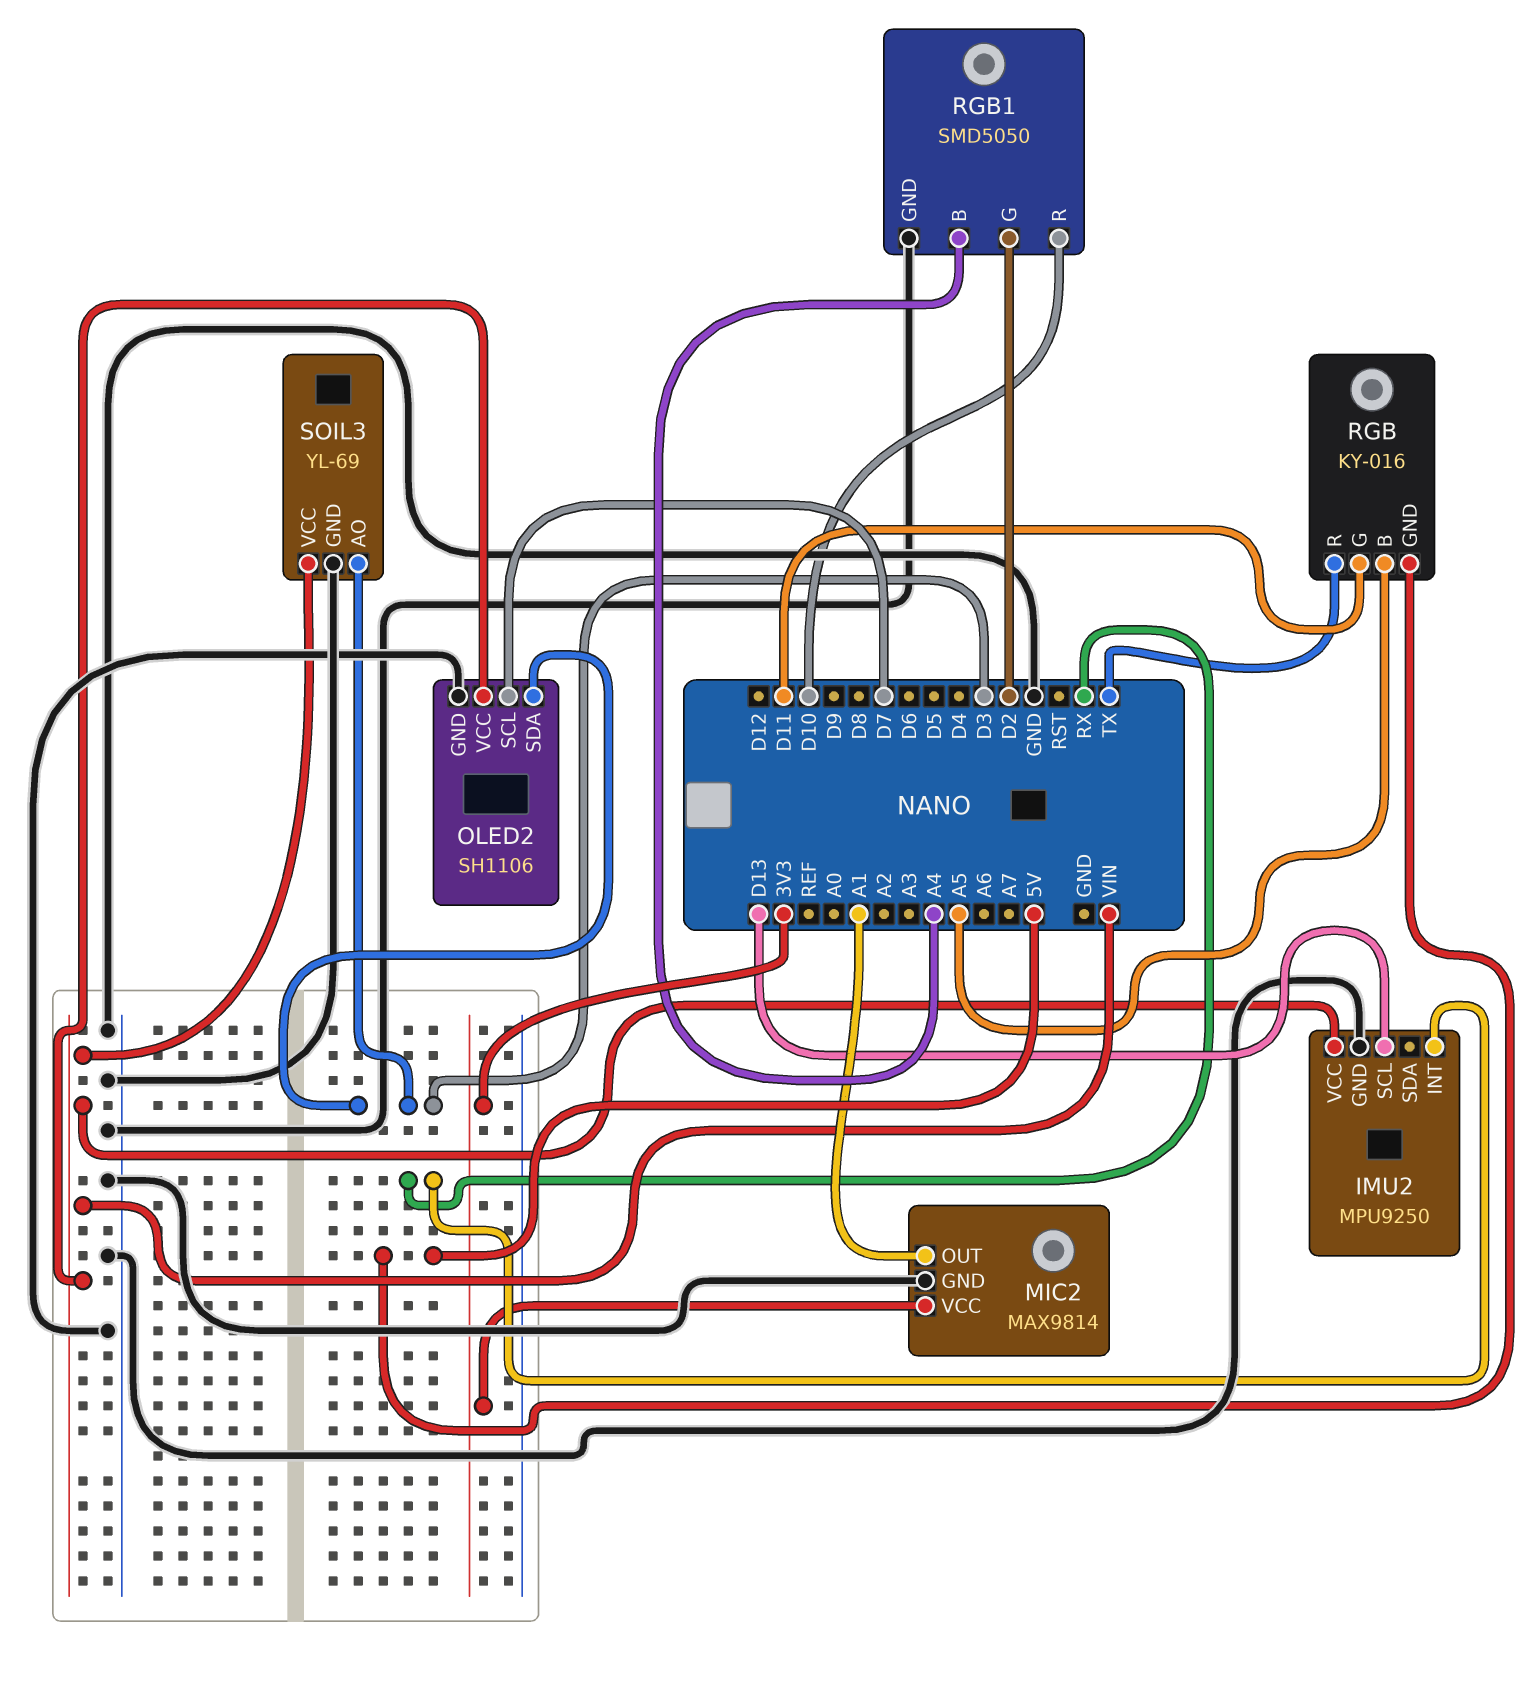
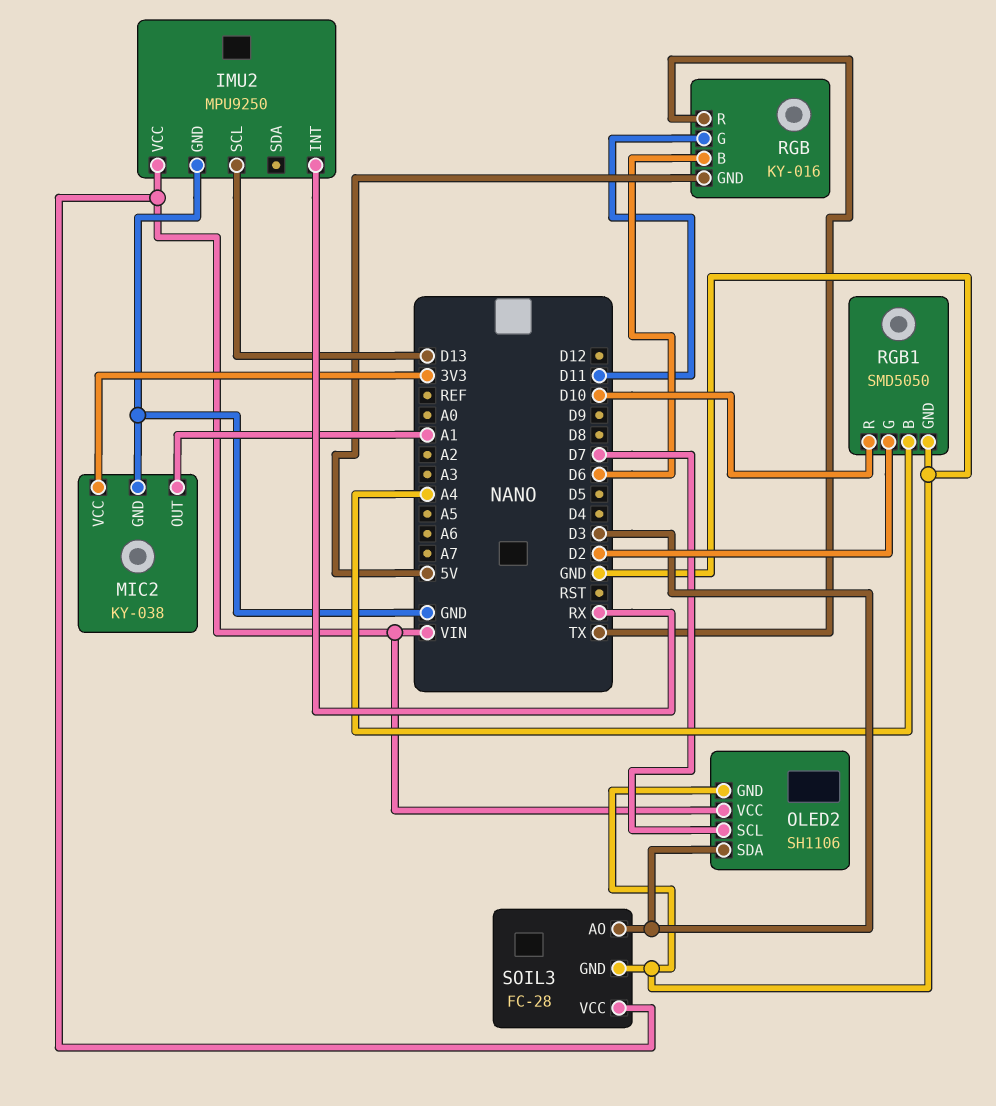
MIC2: MAX9814 -> KY-038
RGB pin B: A5 -> D6
SOIL3: YL-69 -> FC-28

